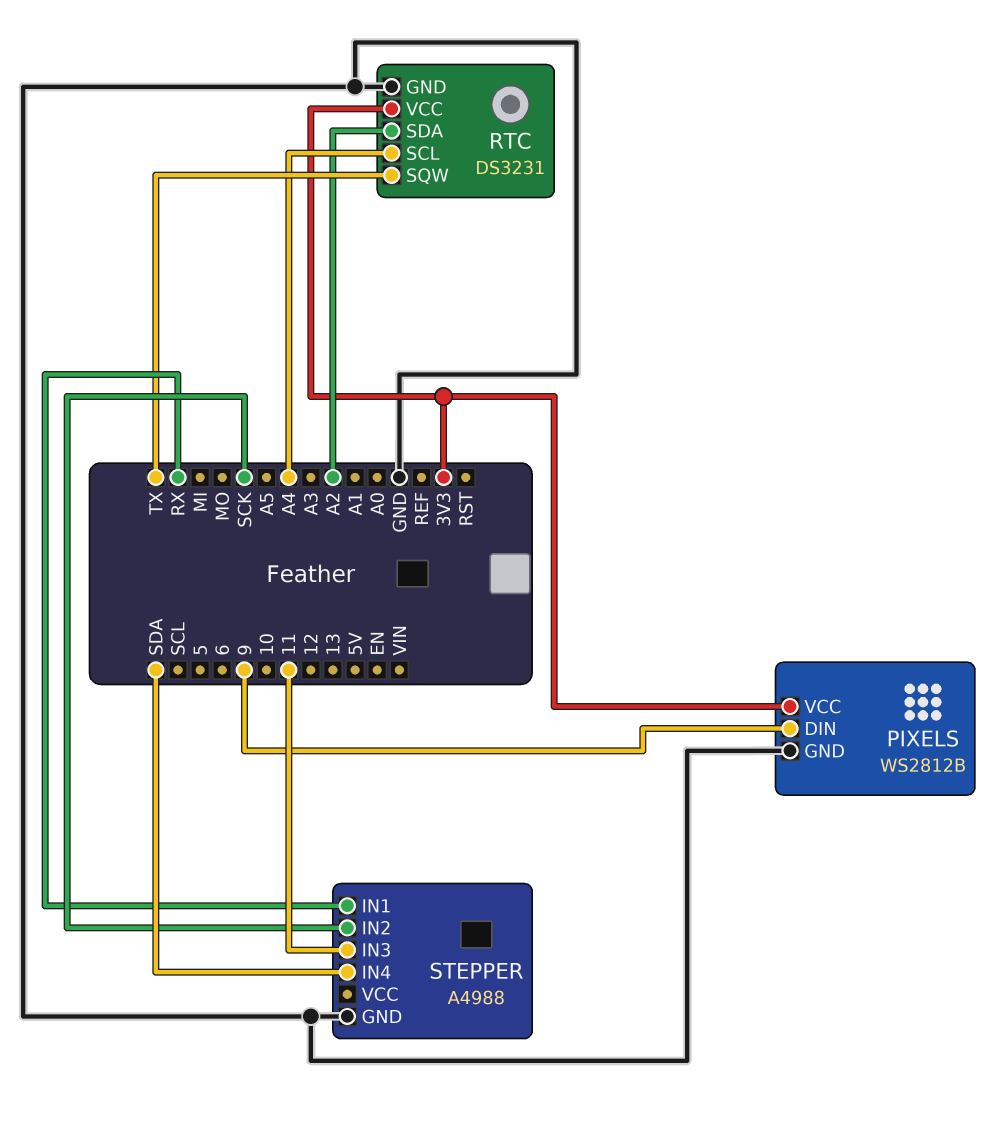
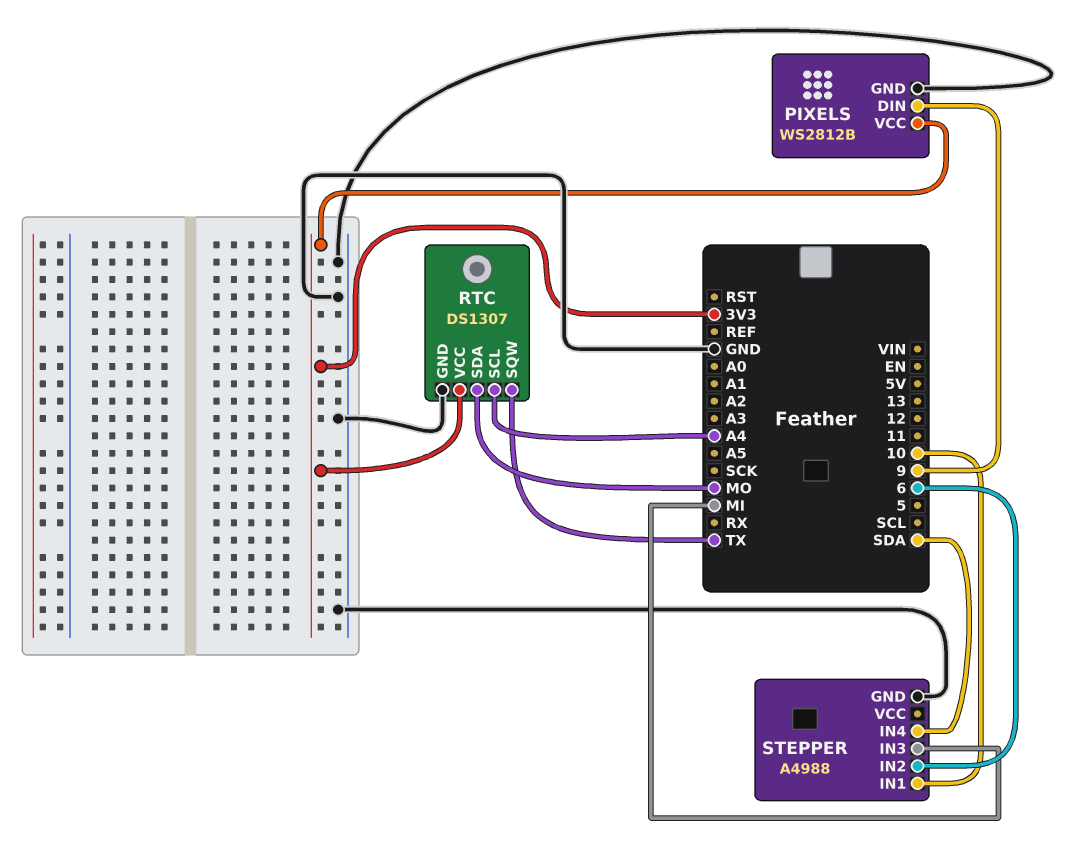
RTC: DS3231 -> DS1307
RTC pin SDA: A2 -> MO
STEPPER pin IN1: RX -> 10
STEPPER pin IN2: SCK -> 6
STEPPER pin IN3: 11 -> MI

